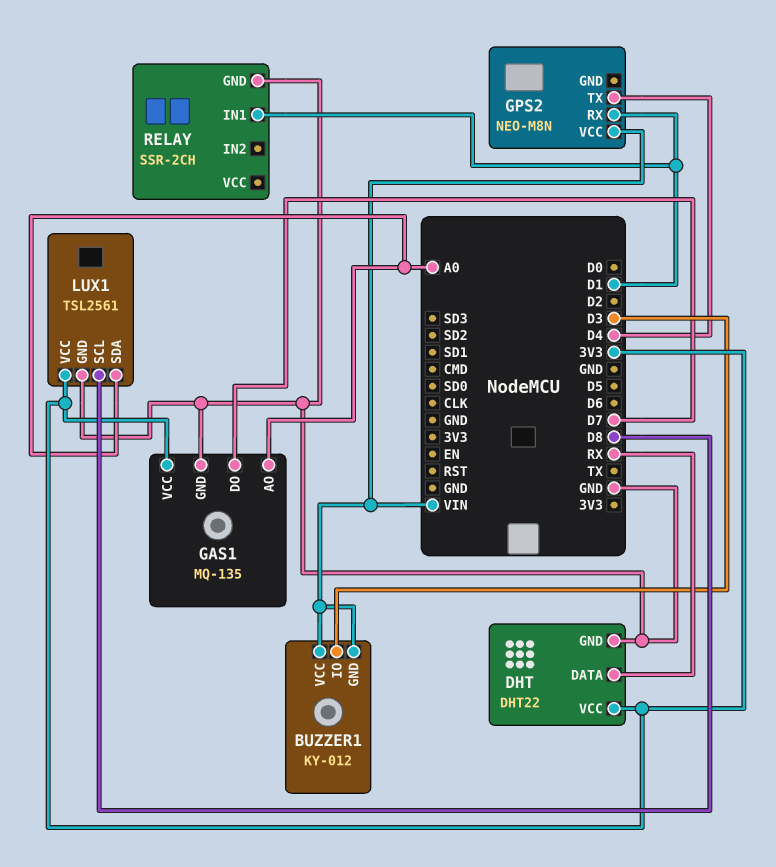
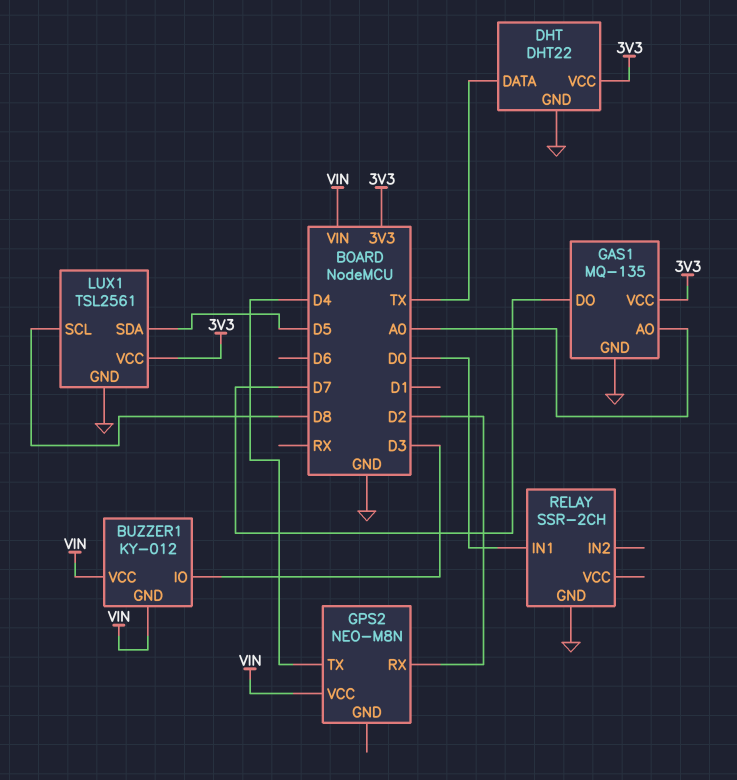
DHT pin DATA: RX -> TX
GPS2 pin RX: D1 -> D2
LUX1 pin SDA: A0 -> D5
RELAY pin IN1: D1 -> D0

